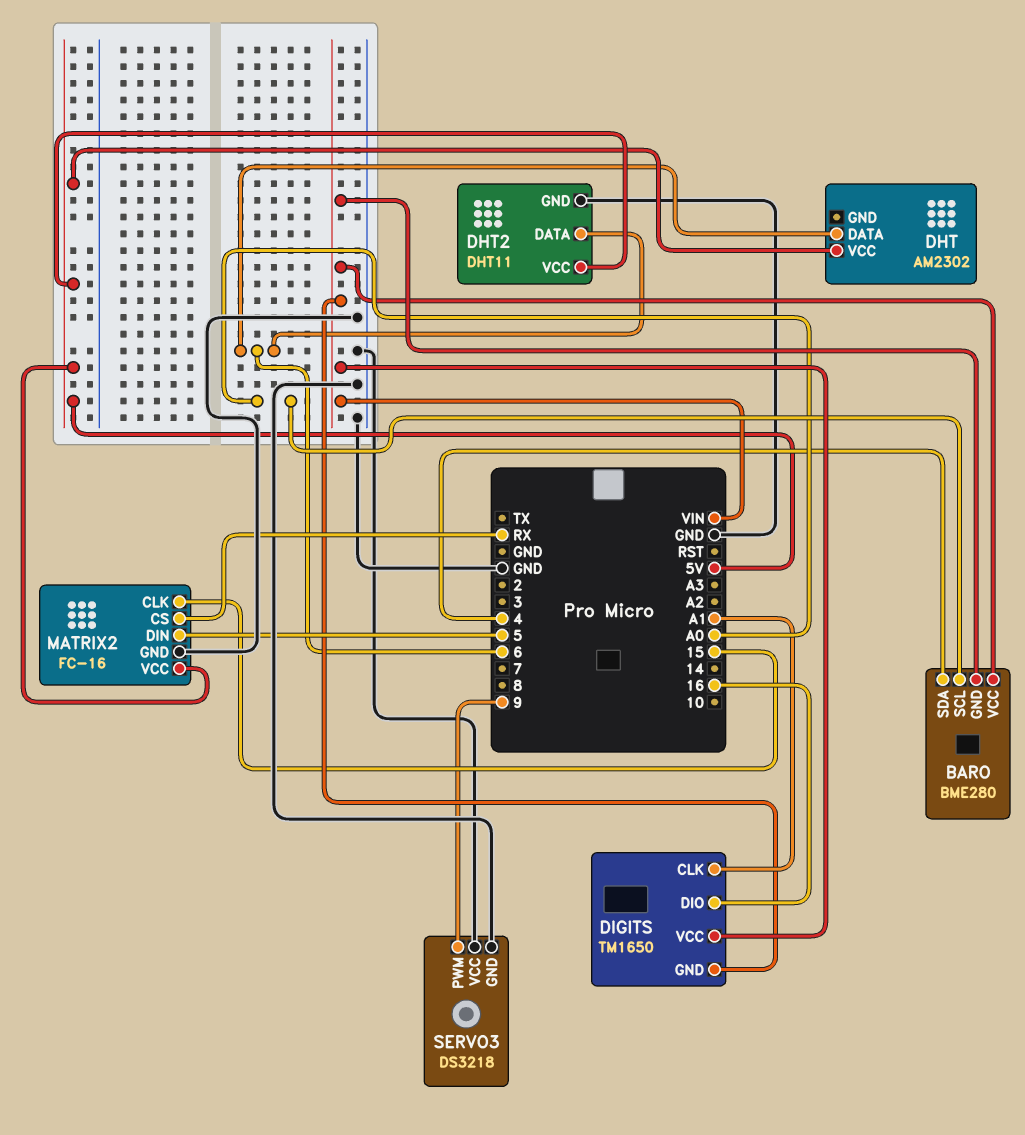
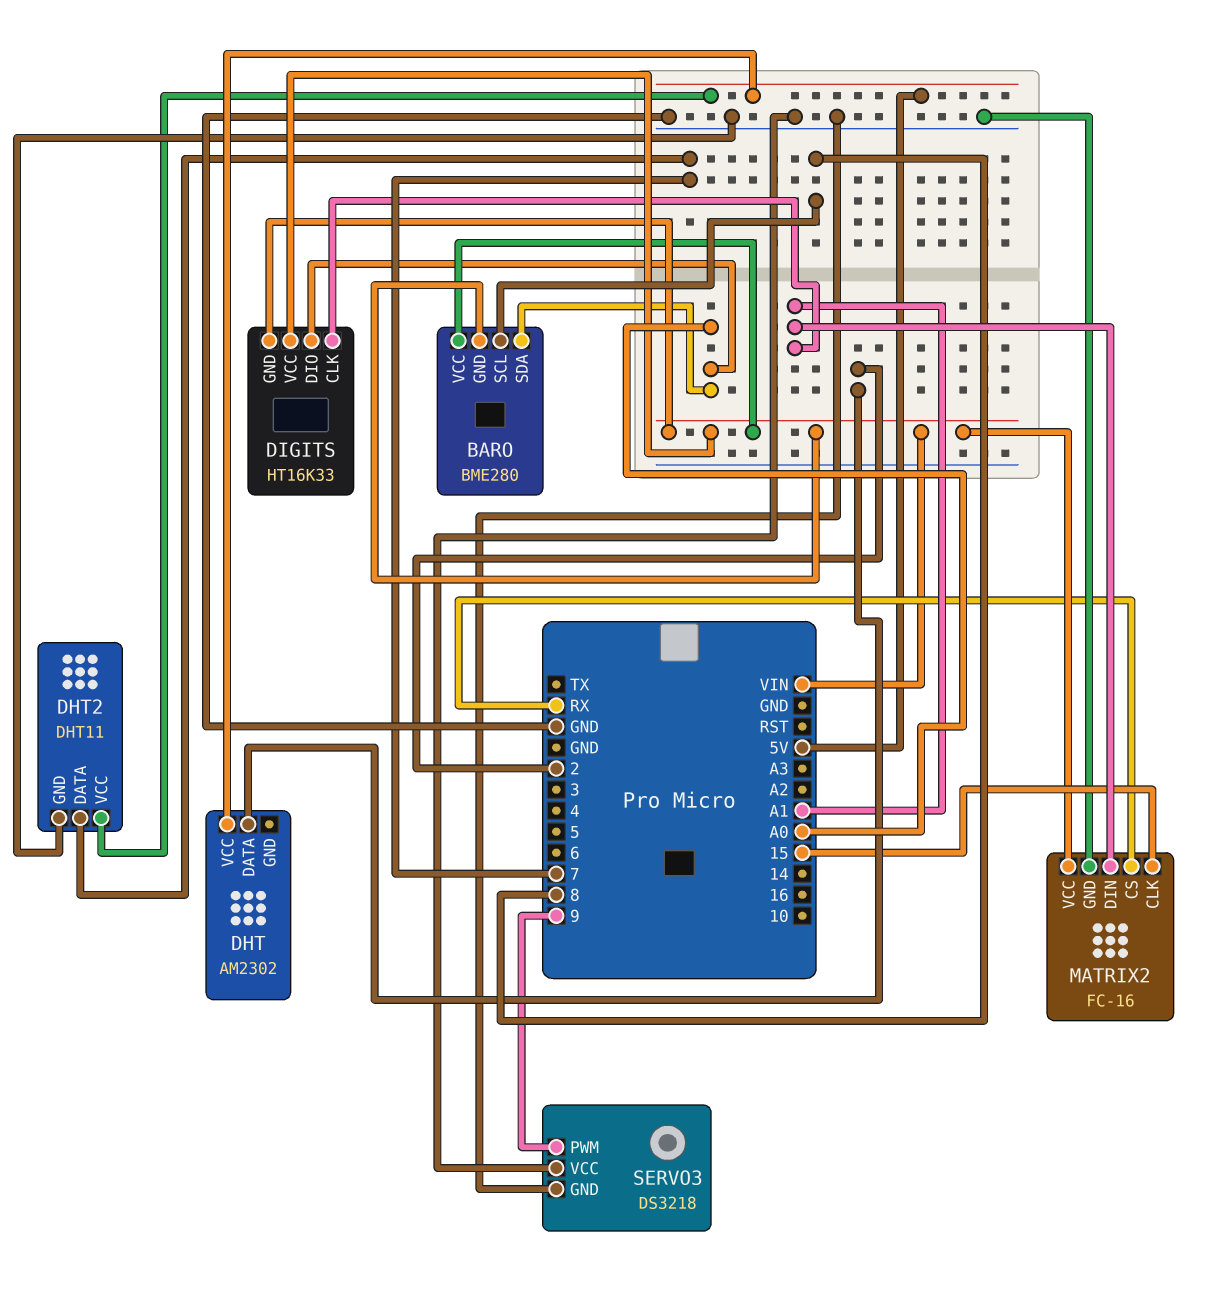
BARO pin SCL: A0 -> 8
BARO pin SDA: 4 -> A0
DHT pin DATA: 6 -> 2
DHT2 pin DATA: 6 -> 7
DIGITS: TM1650 -> HT16K33
DIGITS pin DIO: 16 -> A0
MATRIX2 pin DIN: 5 -> A1
MATRIX2 pin VCC: 5V -> VIN

